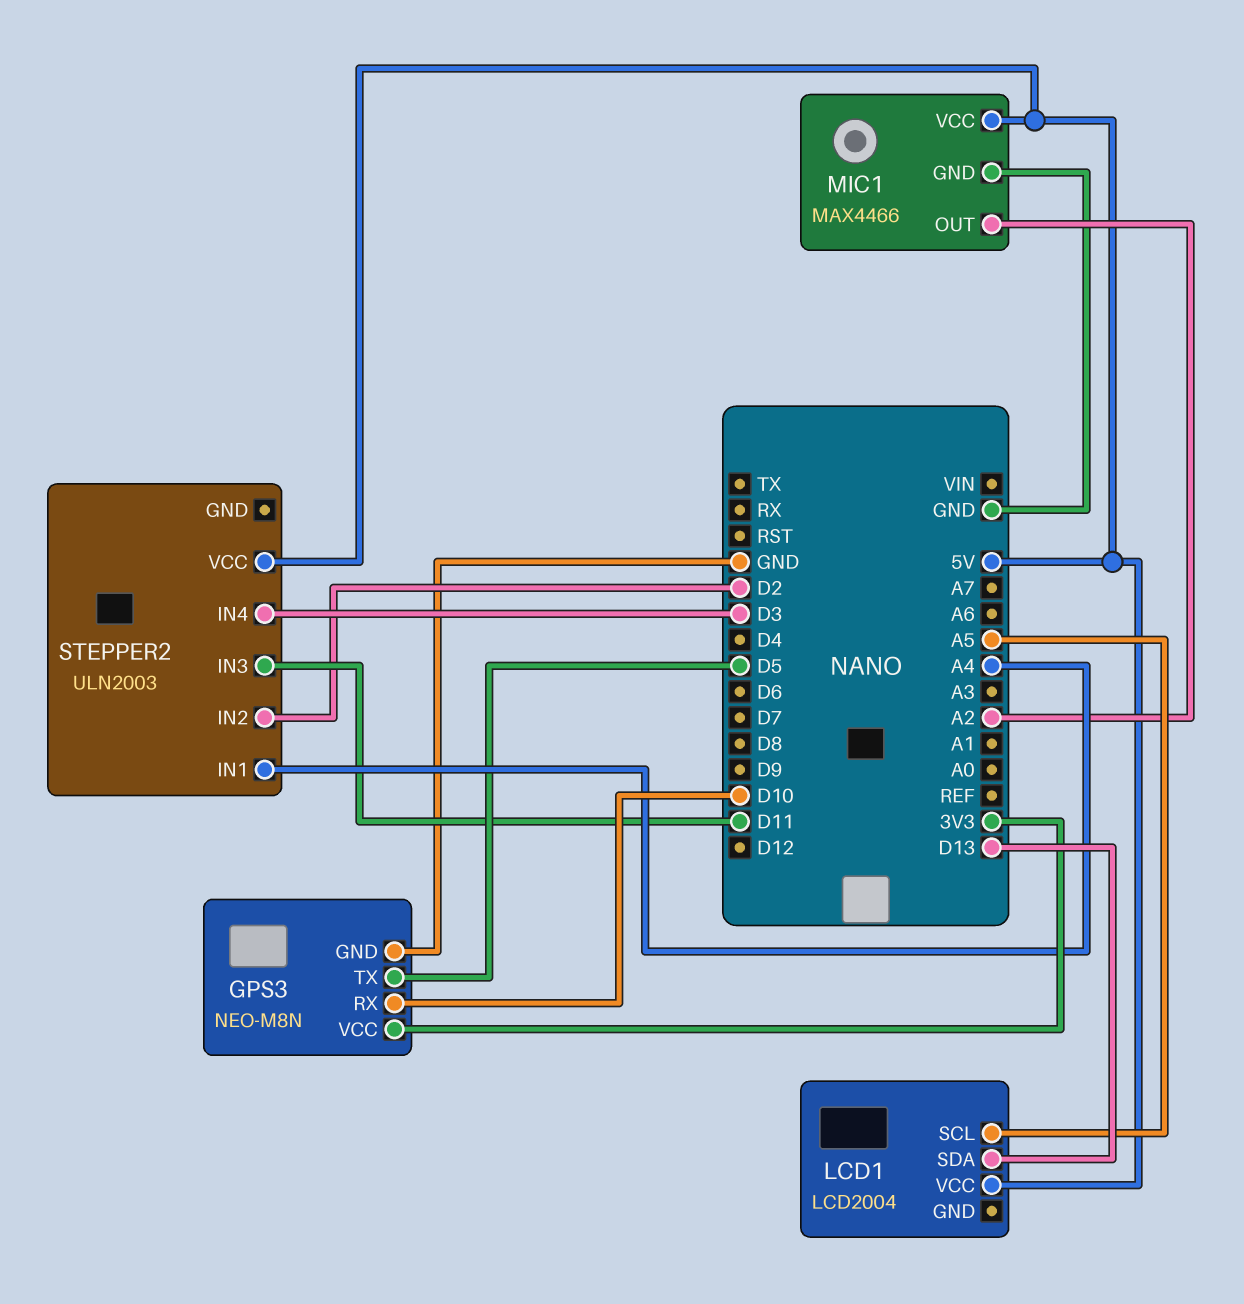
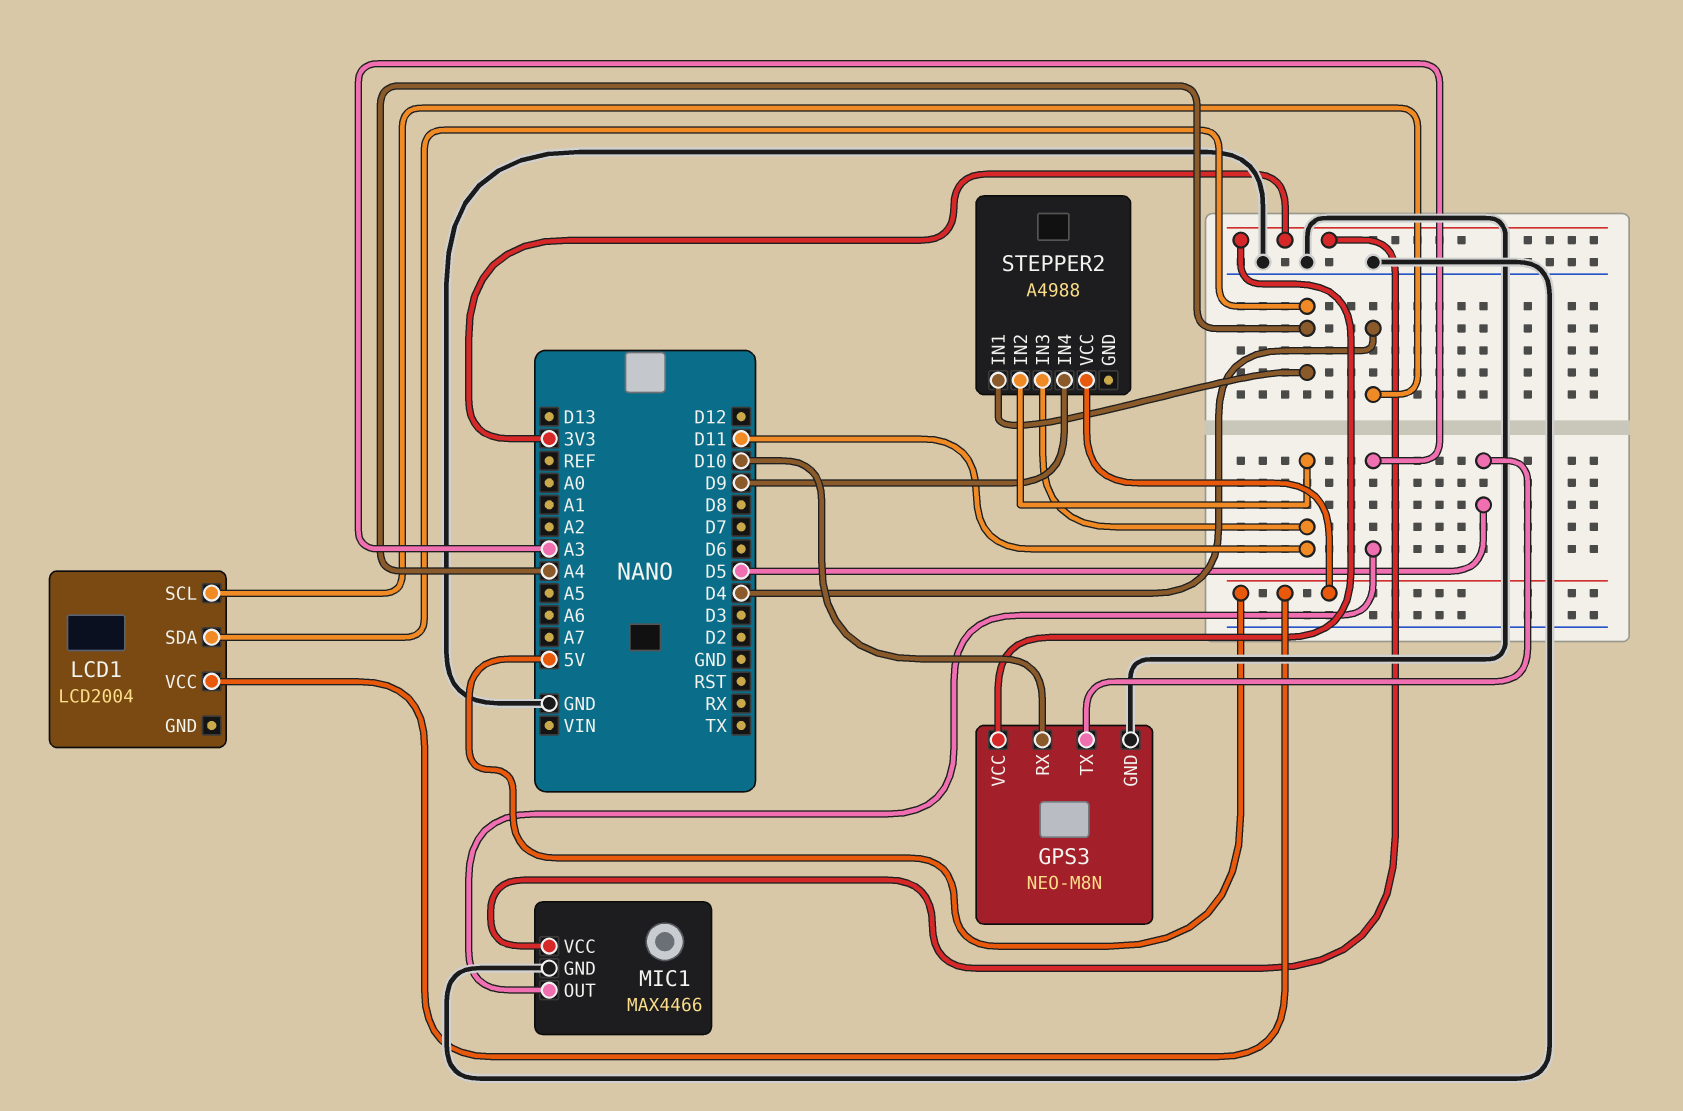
LCD1 pin SCL: A5 -> D4
LCD1 pin SDA: D13 -> A4
MIC1 pin OUT: A2 -> A3
MIC1 pin VCC: 5V -> 3V3
STEPPER2: ULN2003 -> A4988
STEPPER2 pin IN2: D2 -> D11
STEPPER2 pin IN4: D3 -> D9

